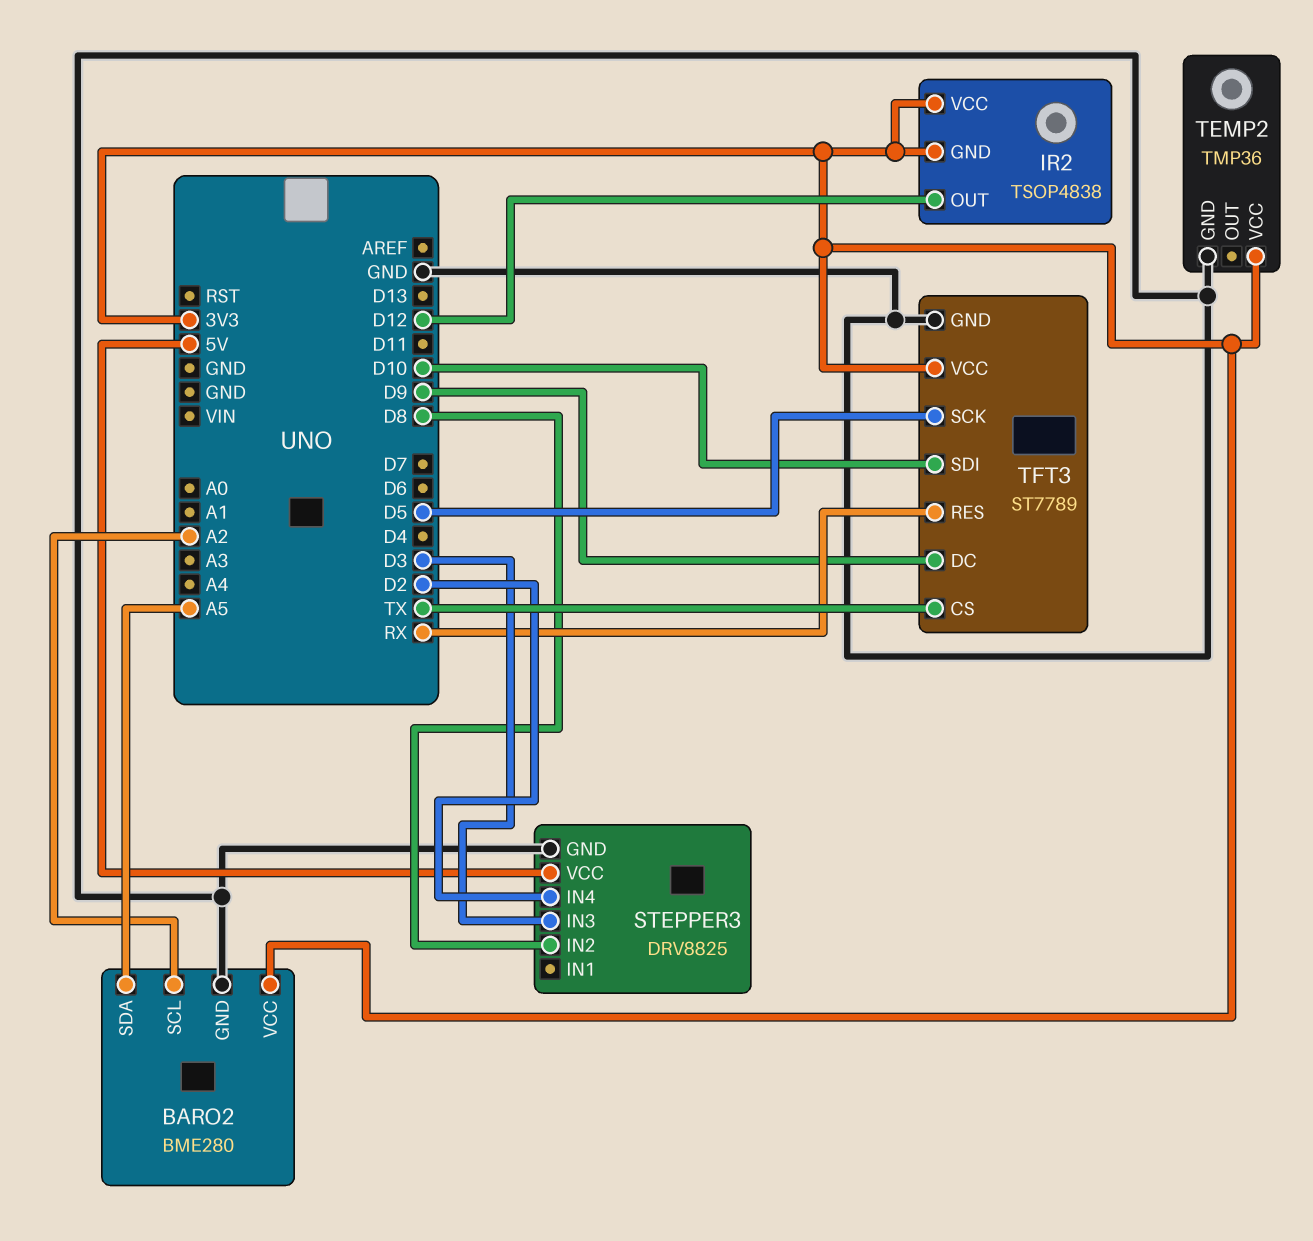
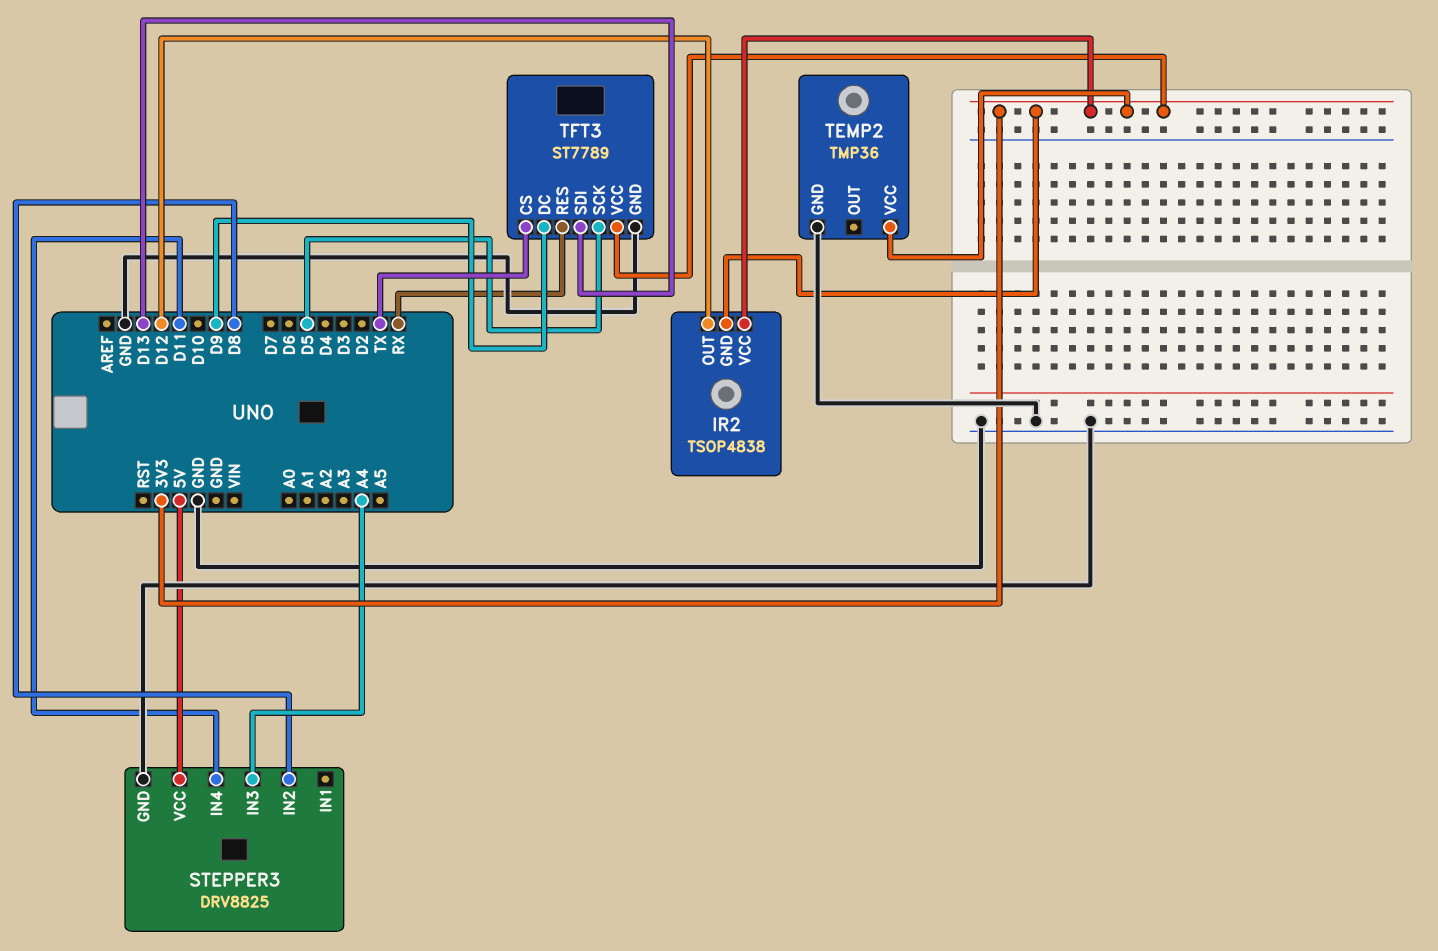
BARO2: BME280 -> none
BARO2 pin GND: GND -> none
BARO2 pin SCL: A2 -> none
BARO2 pin SDA: A5 -> none
BARO2 pin VCC: 3V3 -> none
STEPPER3 pin IN3: D3 -> A4
STEPPER3 pin IN4: D2 -> D11
TFT3 pin SDI: D10 -> D13

